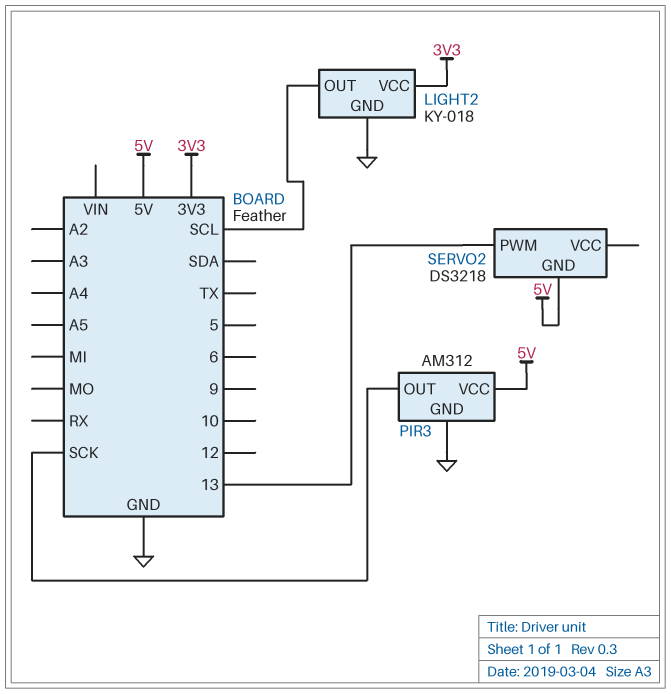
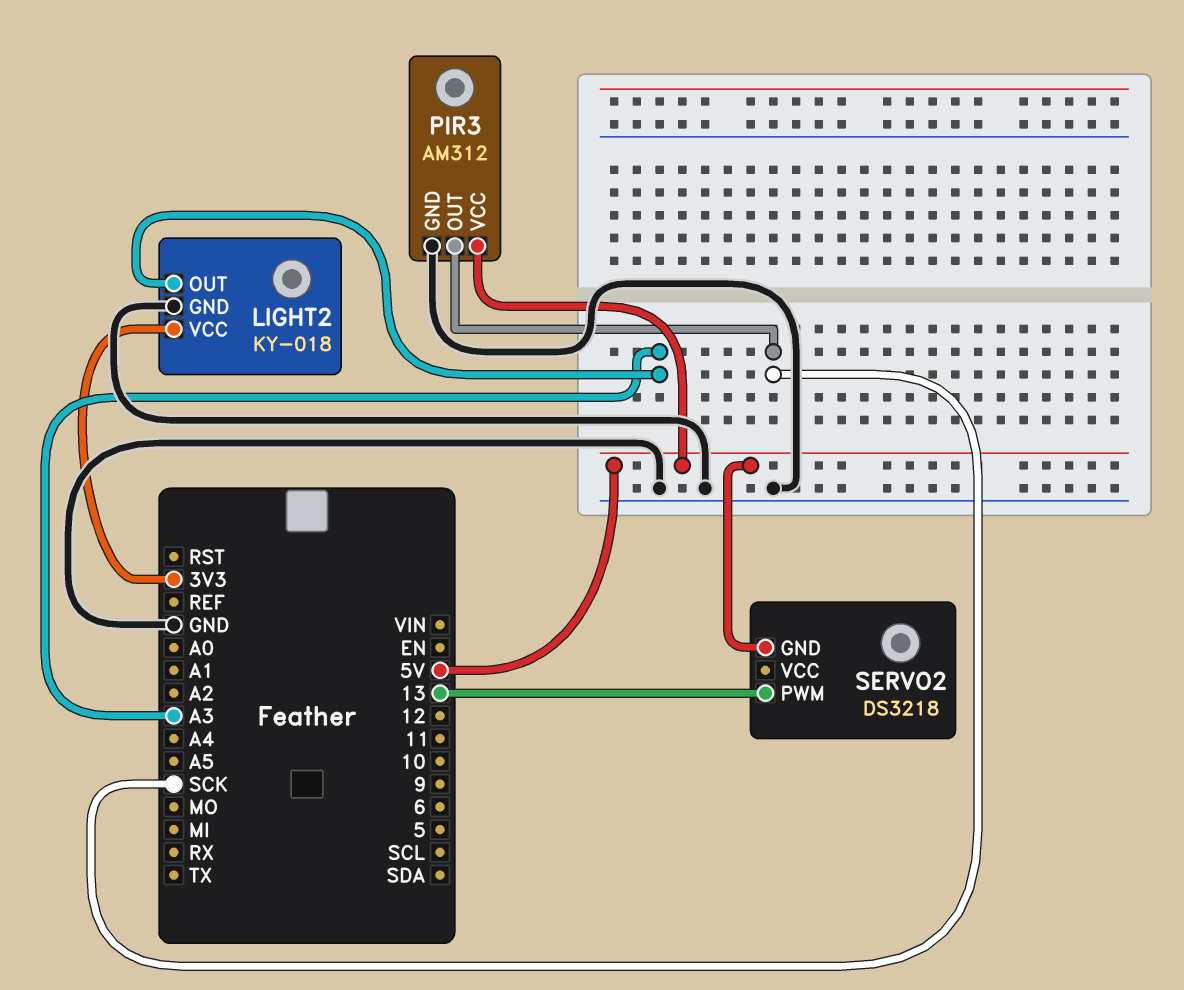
LIGHT2 pin OUT: SCL -> A3

